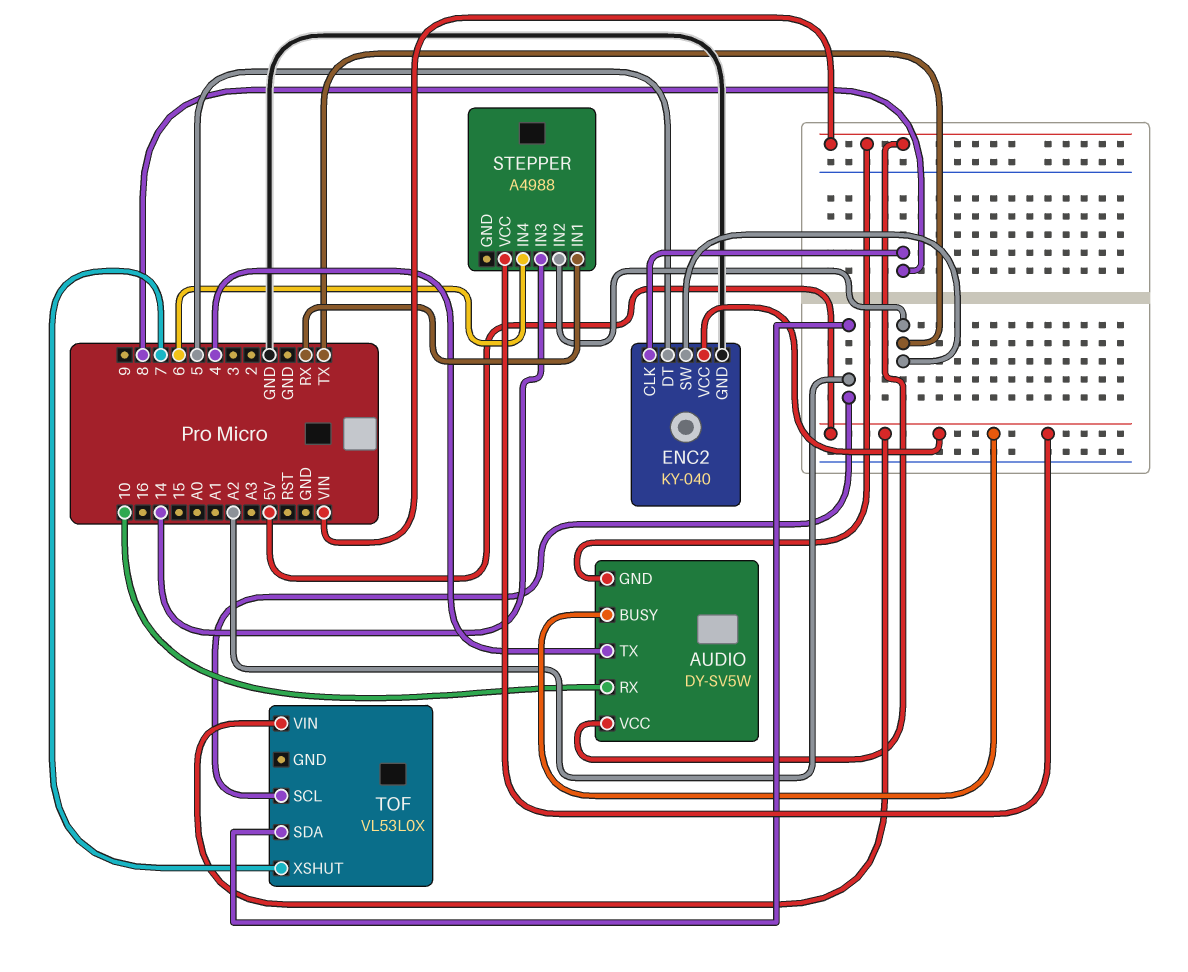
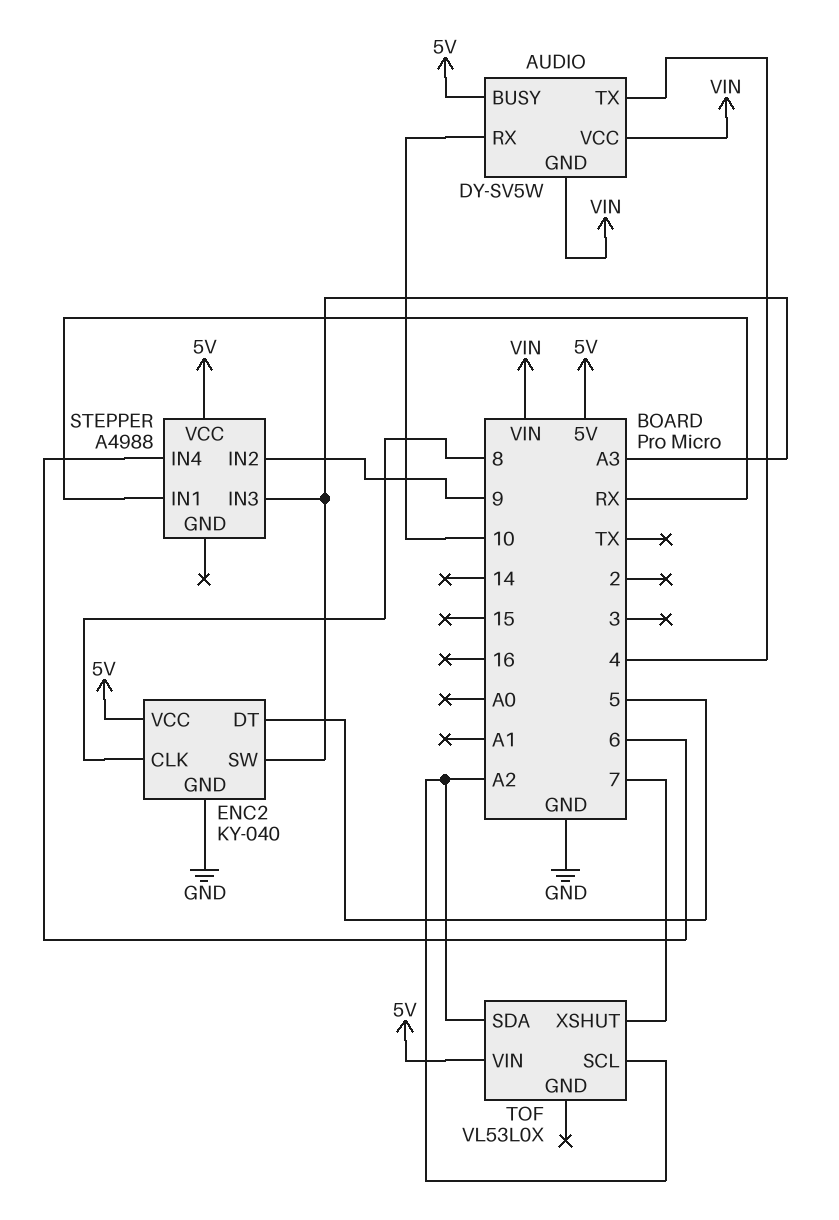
ENC2 pin SW: TX -> A3
STEPPER pin IN2: TX -> 9
STEPPER pin IN3: 14 -> A3

